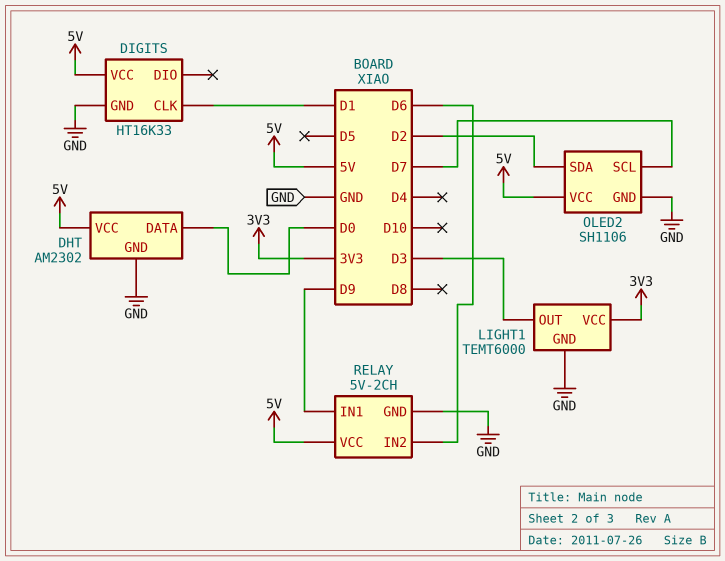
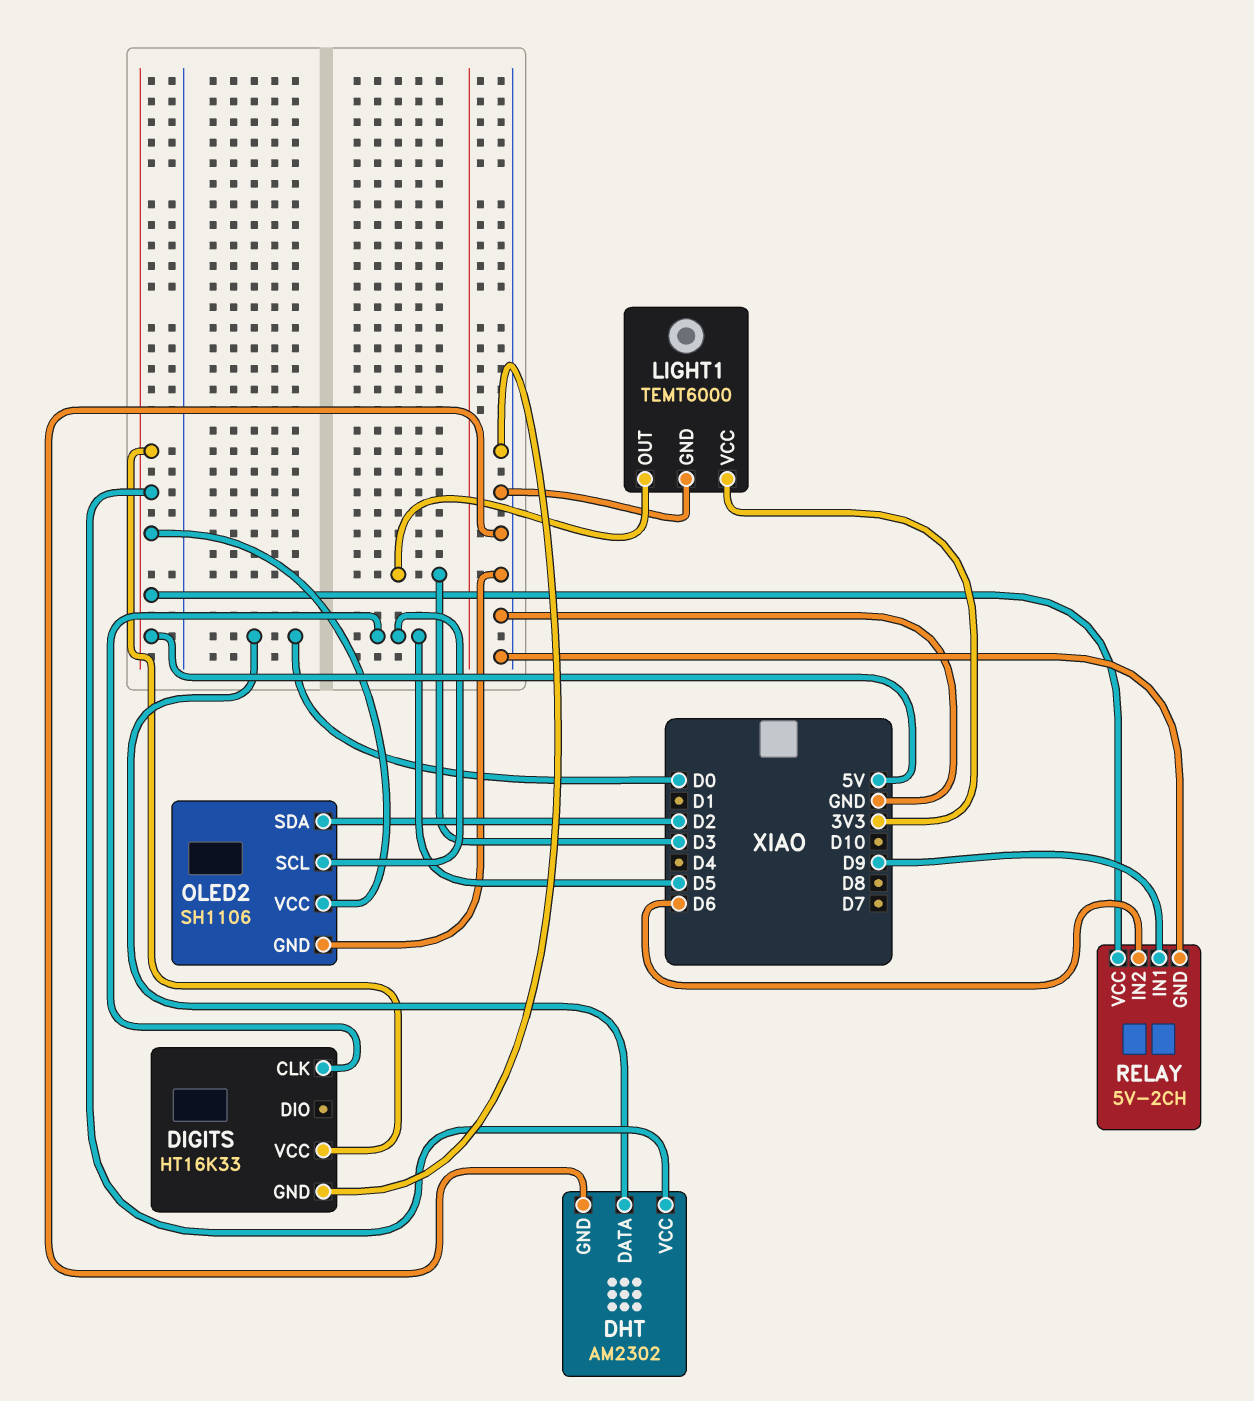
DIGITS pin CLK: D1 -> D5
OLED2 pin SCL: D7 -> D5

